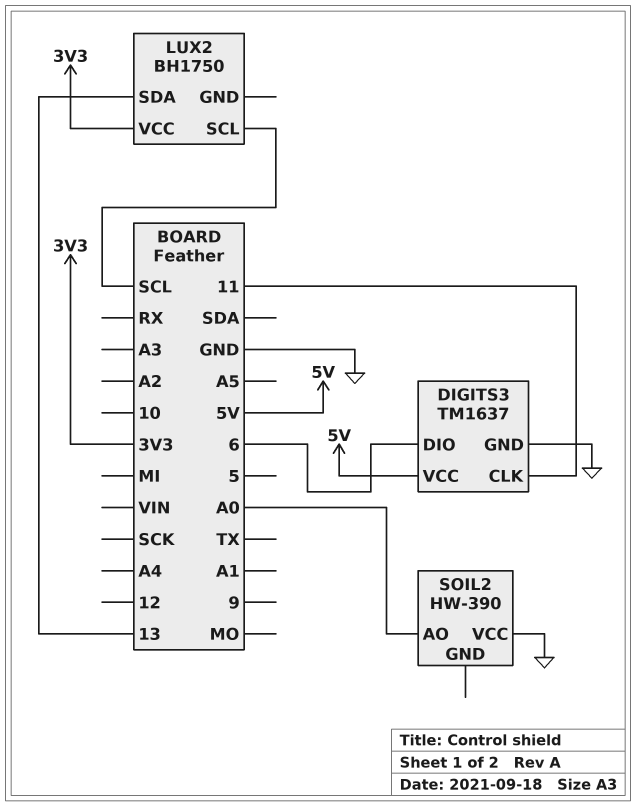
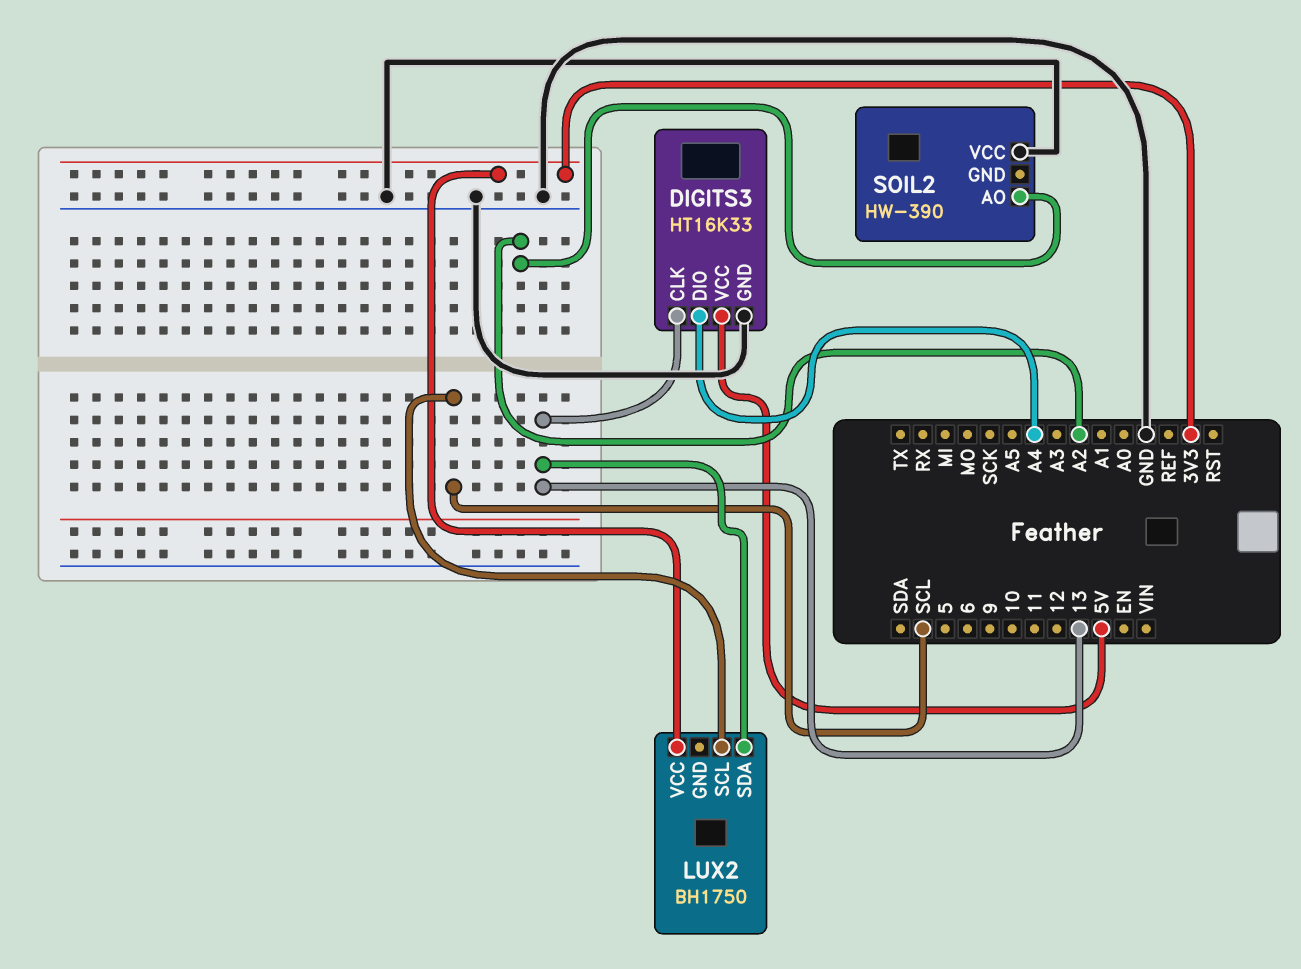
DIGITS3: TM1637 -> HT16K33
DIGITS3 pin CLK: 11 -> 13
DIGITS3 pin DIO: 6 -> A4
SOIL2 pin AO: A0 -> A2

